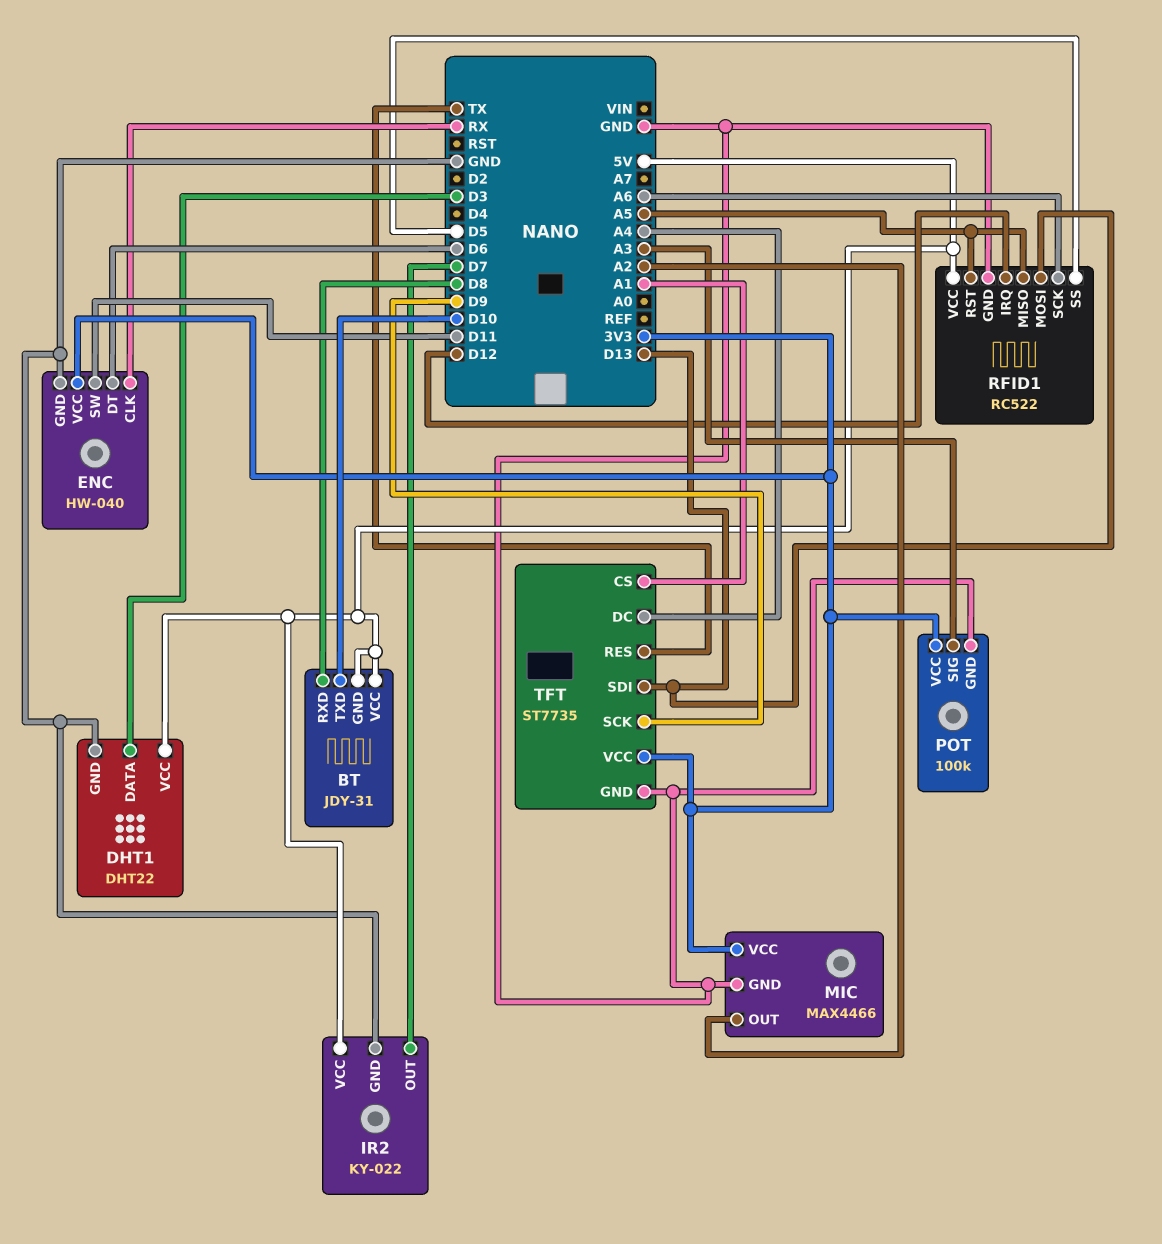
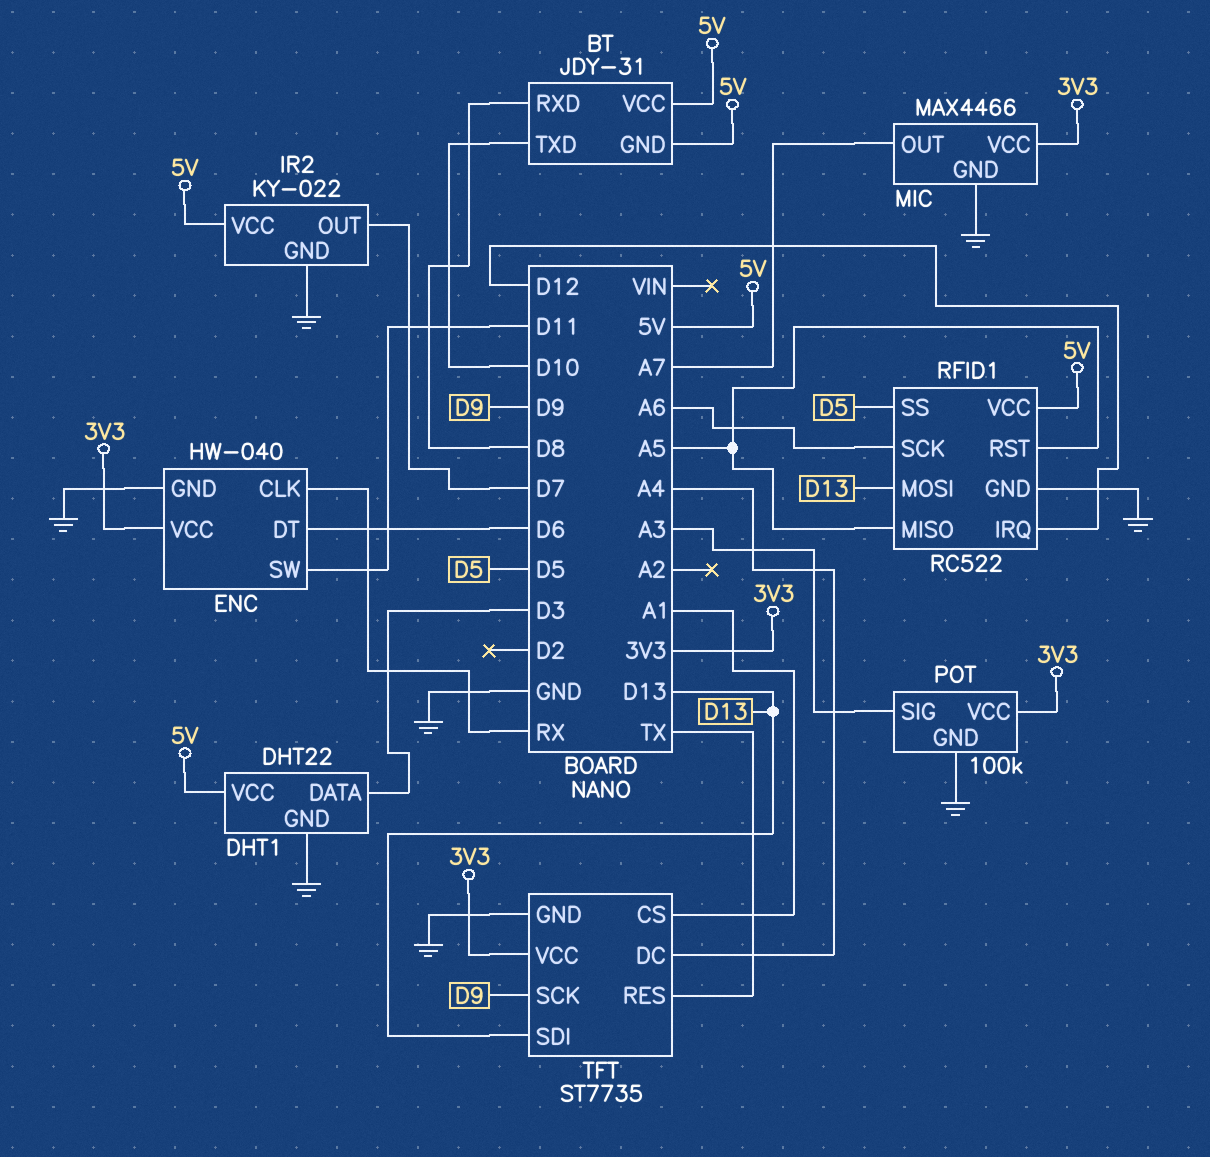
MIC pin OUT: A2 -> A7

